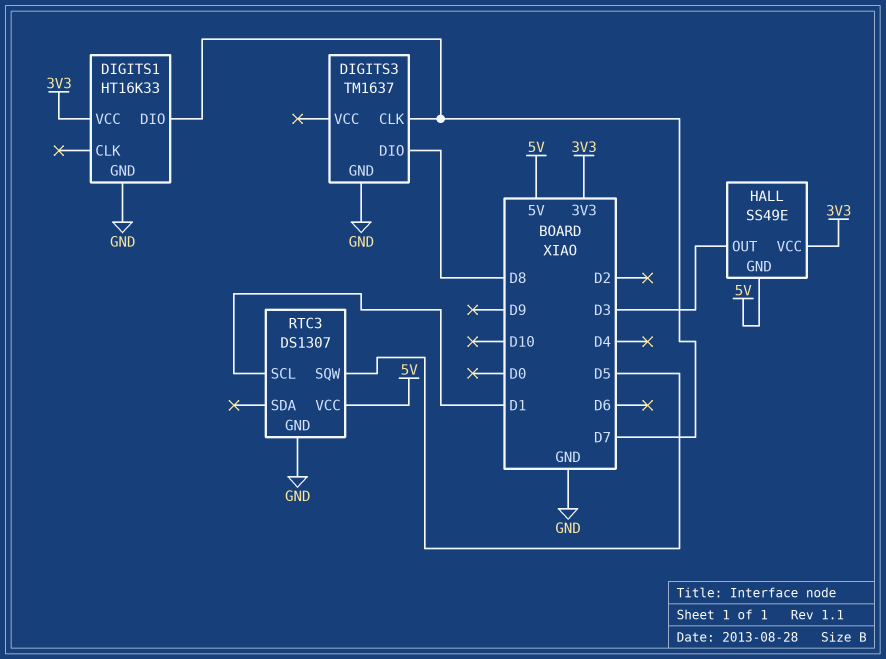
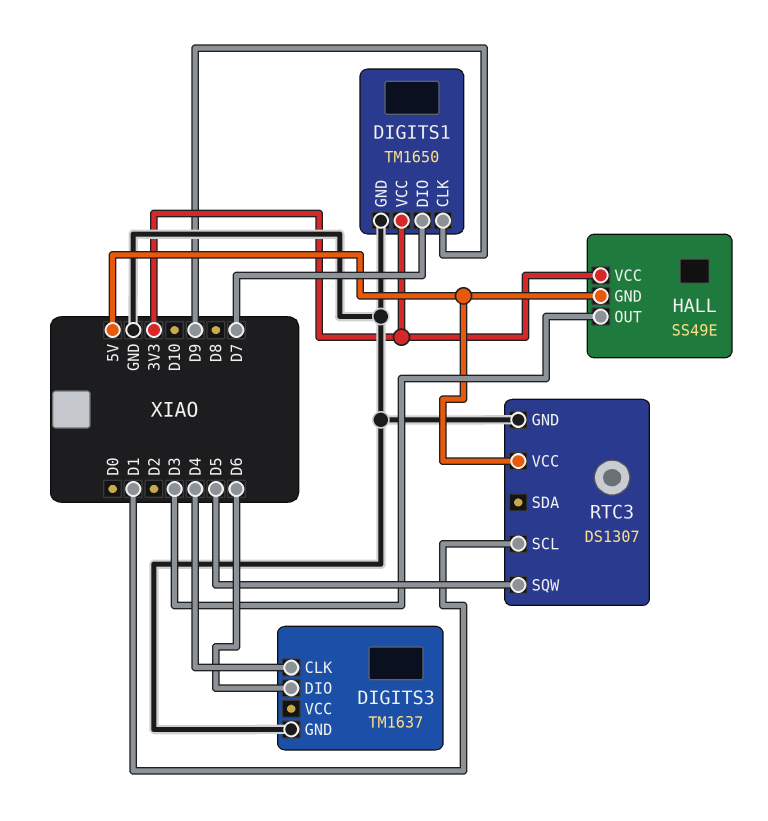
DIGITS1: HT16K33 -> TM1650
DIGITS1 pin CLK: none -> D9
DIGITS3 pin CLK: D7 -> D4
DIGITS3 pin DIO: D8 -> D6

